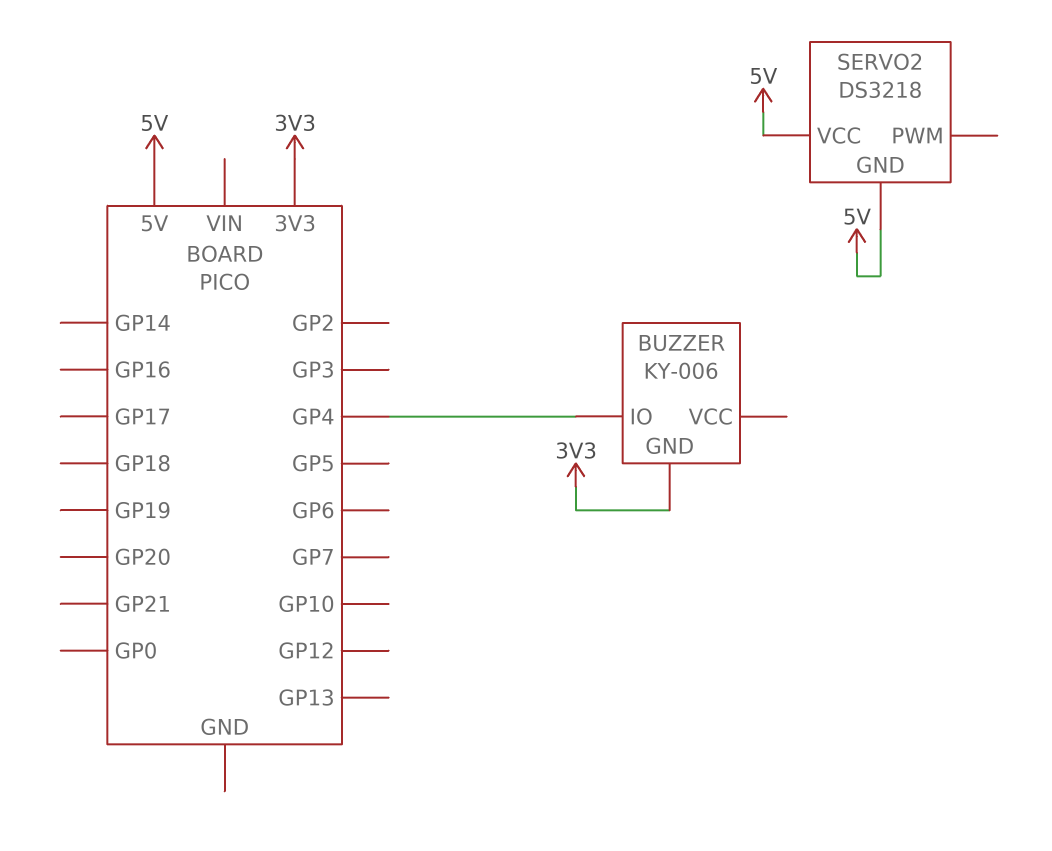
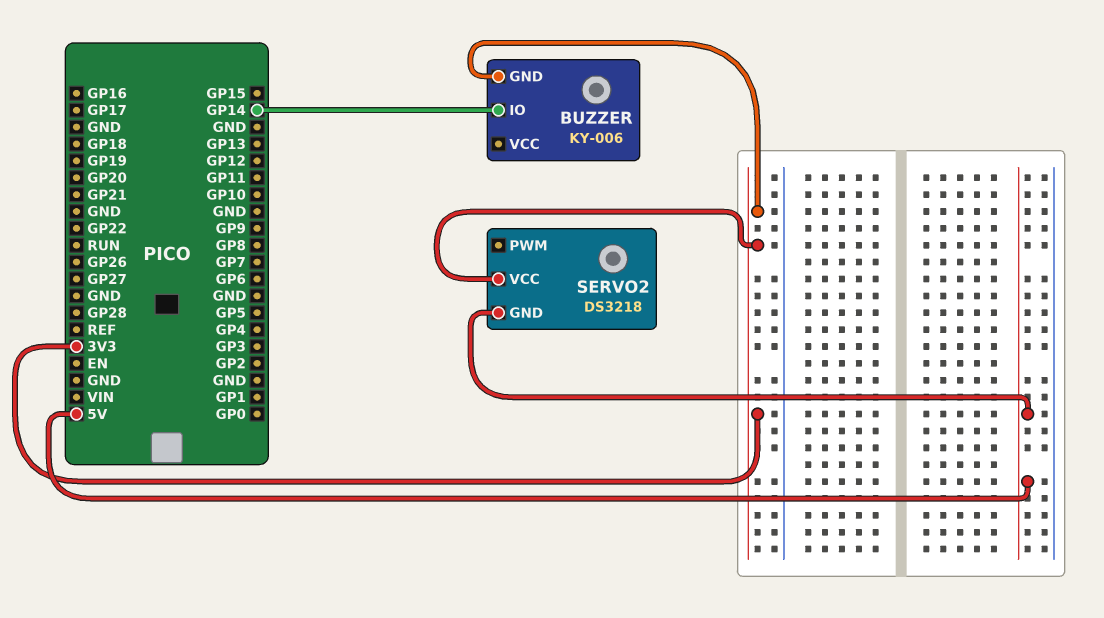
BUZZER pin IO: GP4 -> GP14
SERVO2 pin VCC: 5V -> 3V3

